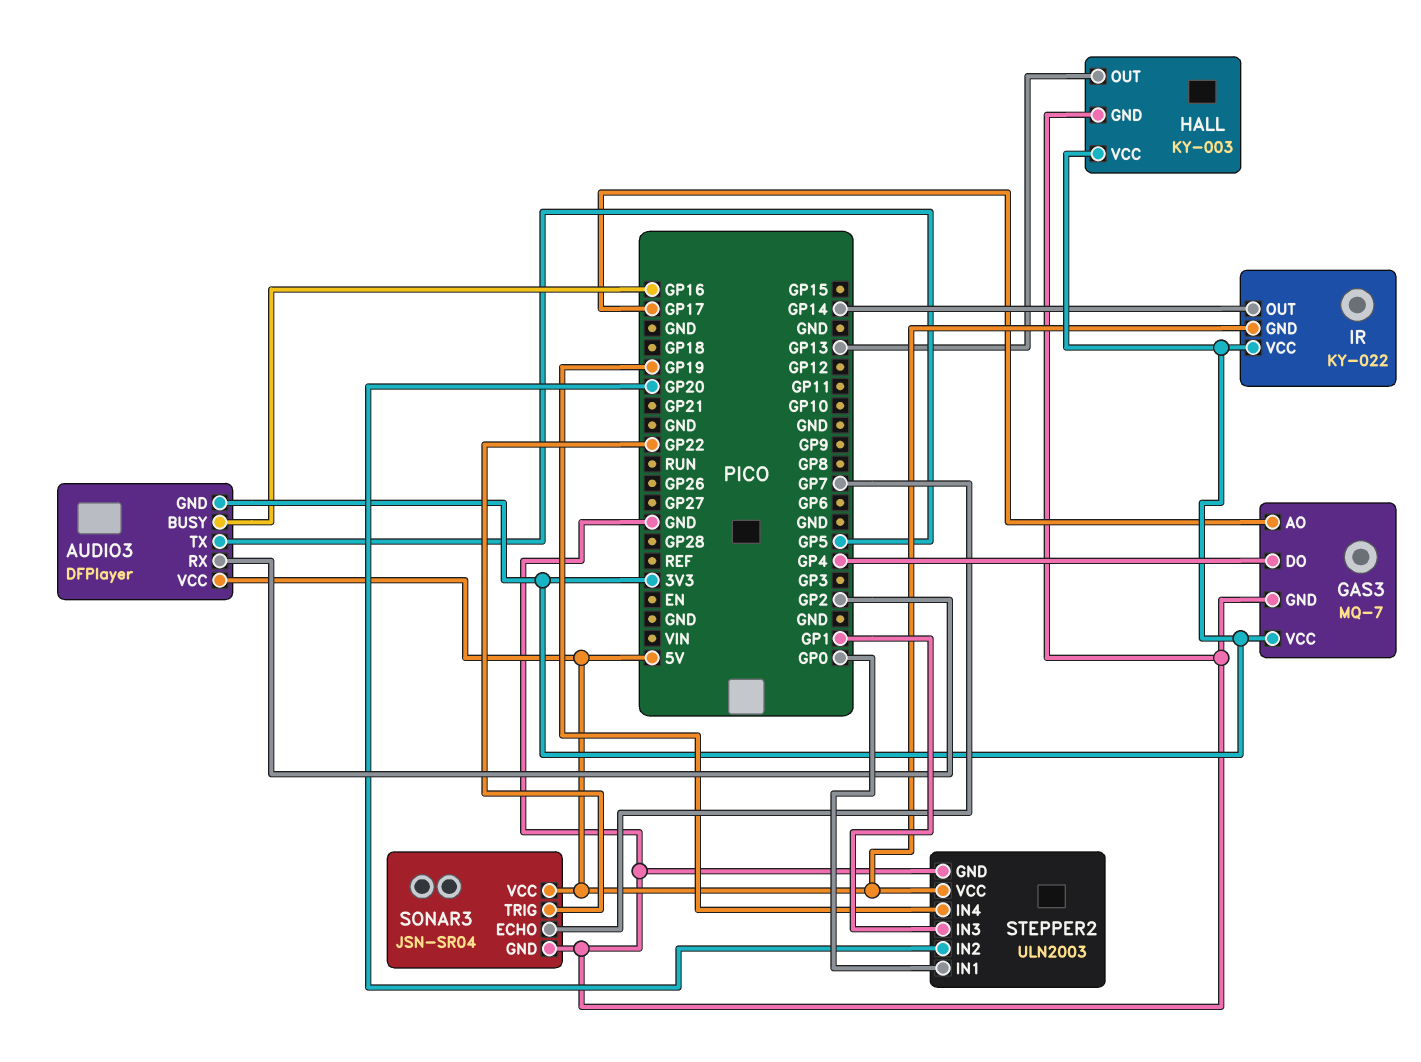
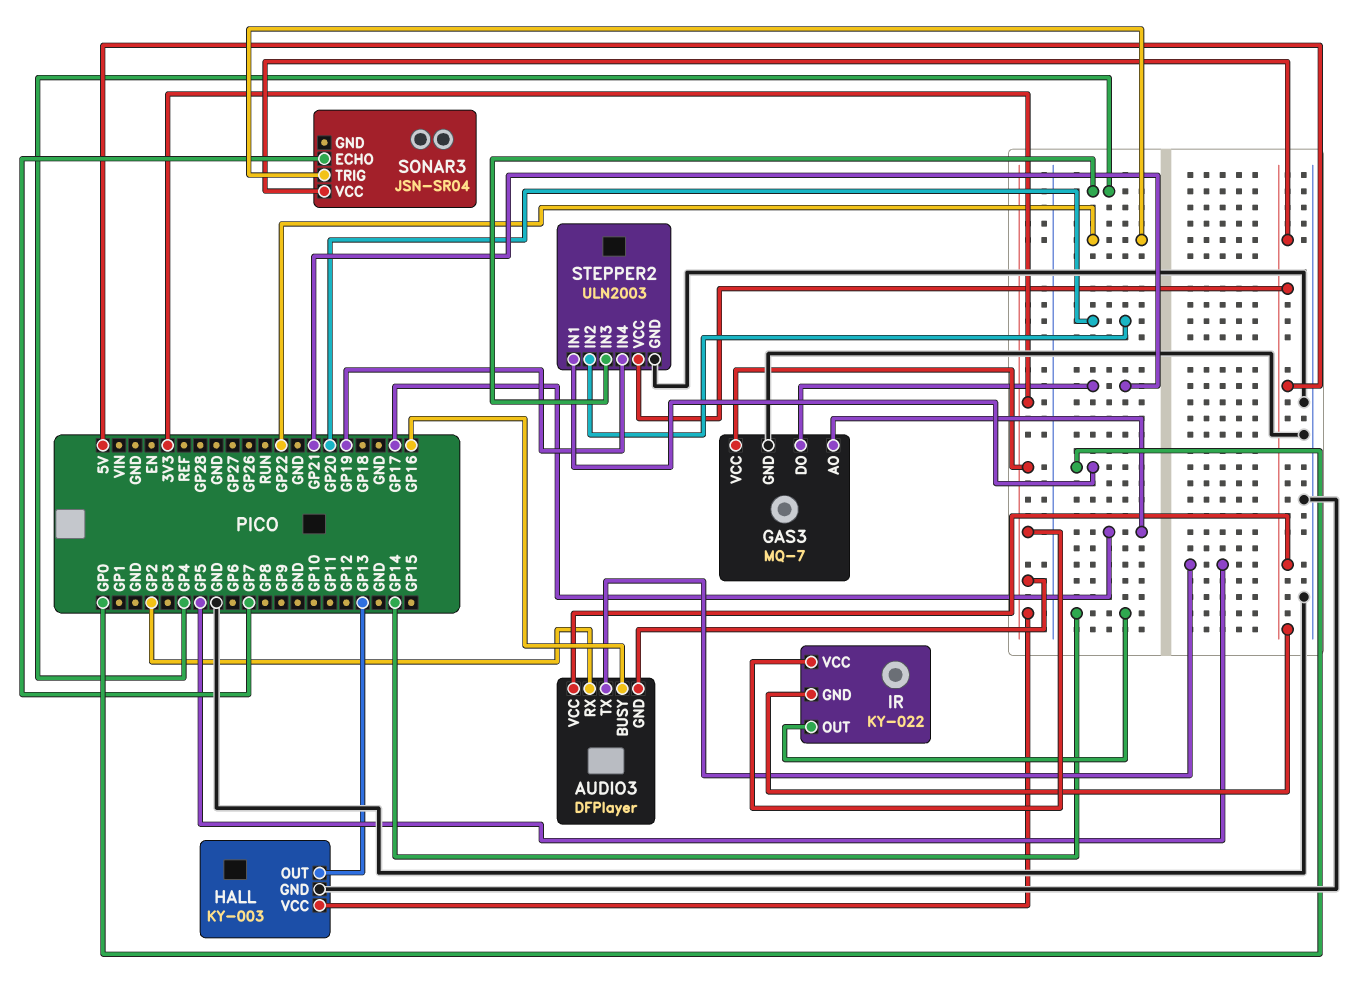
GAS3 pin DO: GP4 -> GP21
SONAR3 pin GND: GND -> none
STEPPER2 pin IN3: GP1 -> GP4

